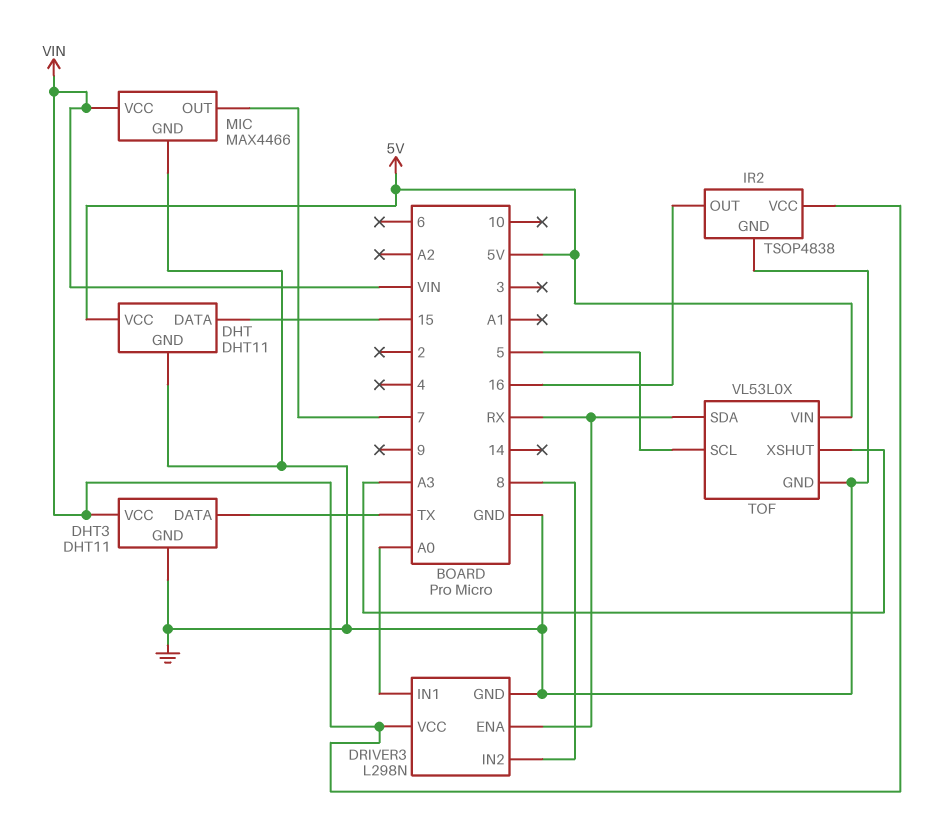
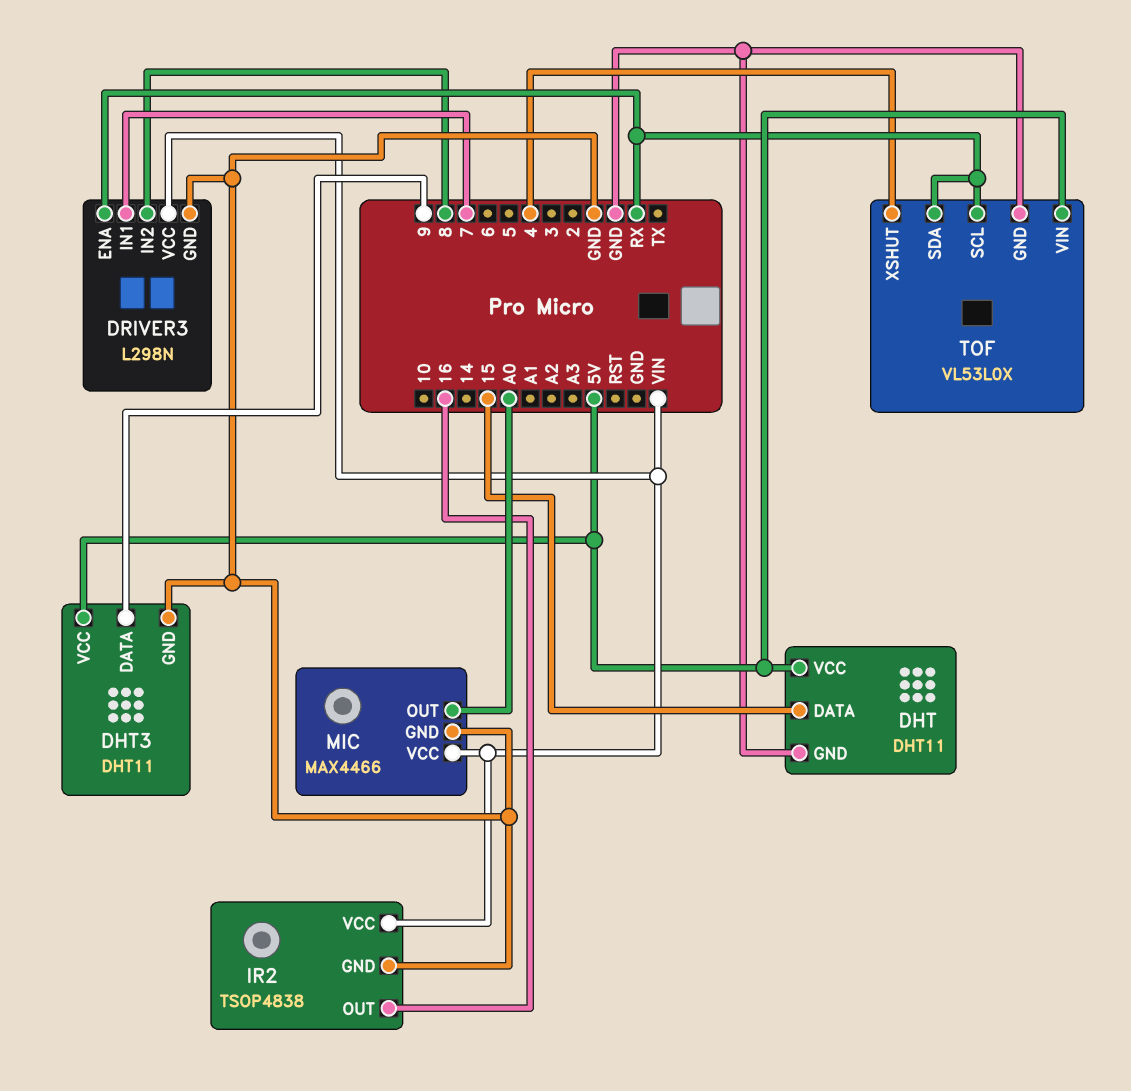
DHT3 pin DATA: TX -> 9
DHT3 pin VCC: VIN -> 5V
DRIVER3 pin IN1: A0 -> 7
MIC pin OUT: 7 -> A0
TOF pin SCL: 5 -> RX
TOF pin XSHUT: A3 -> 4

